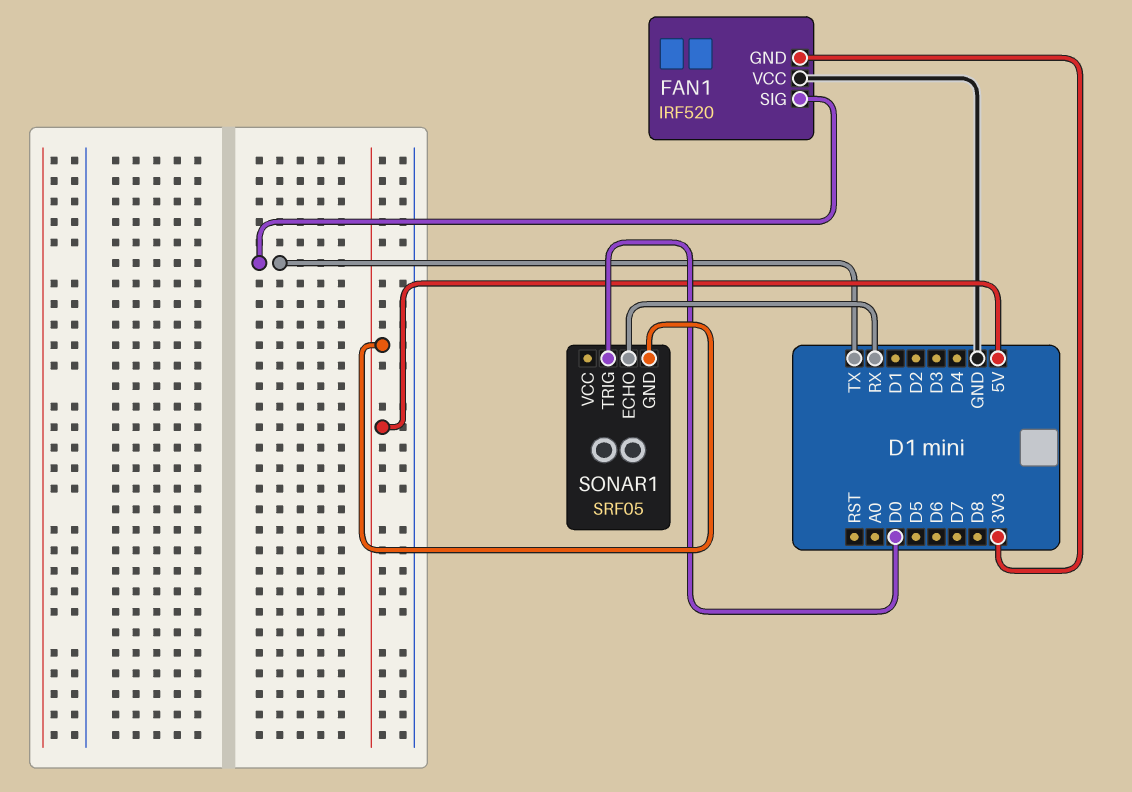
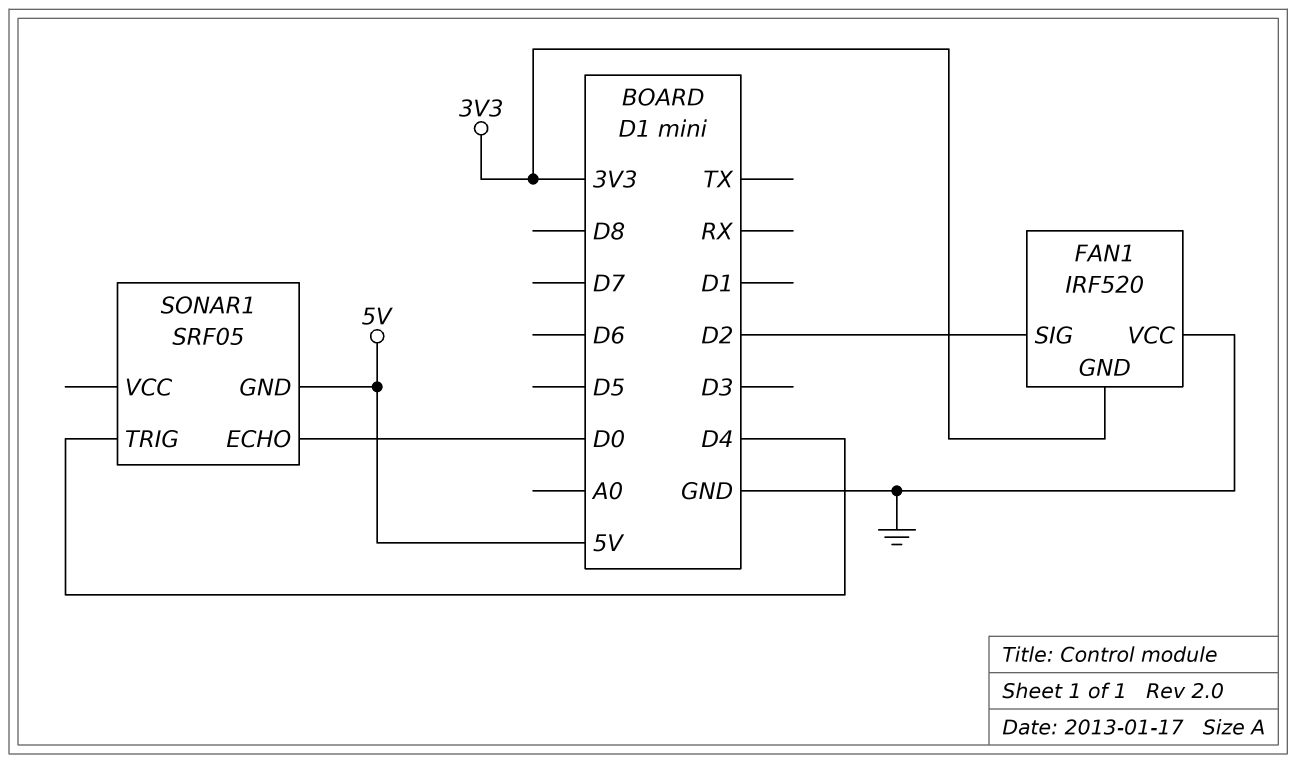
FAN1 pin SIG: TX -> D2
SONAR1 pin ECHO: RX -> D0
SONAR1 pin TRIG: D0 -> D4

